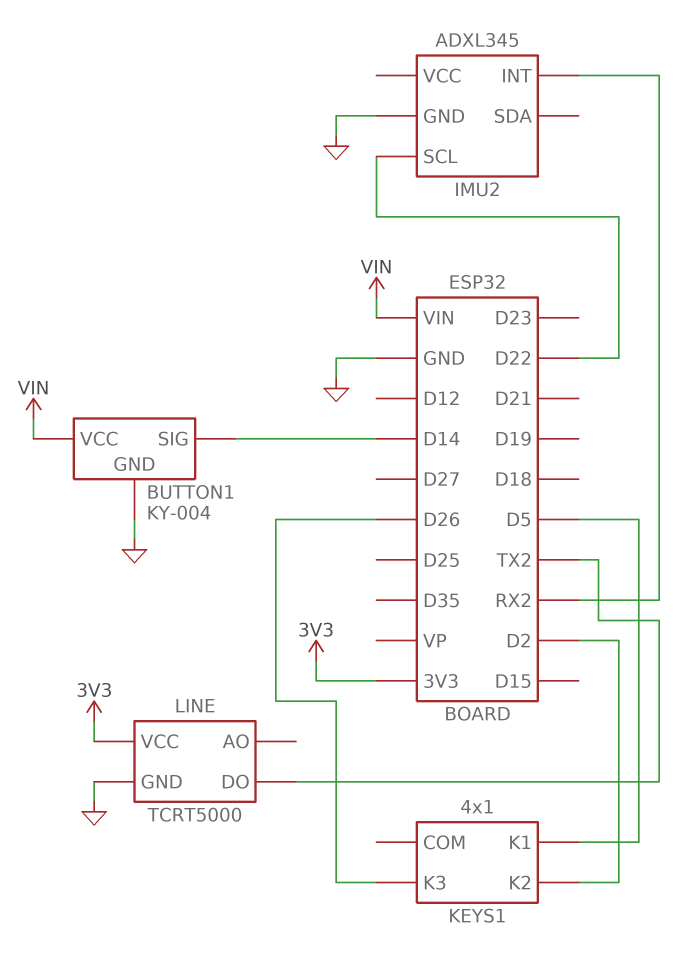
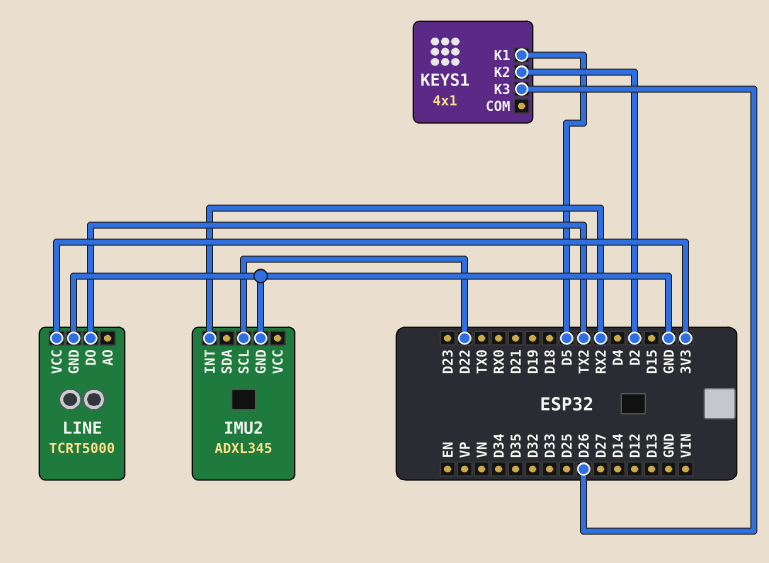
BUTTON1: KY-004 -> none
BUTTON1 pin GND: GND -> none
BUTTON1 pin SIG: D14 -> none
BUTTON1 pin VCC: VIN -> none

